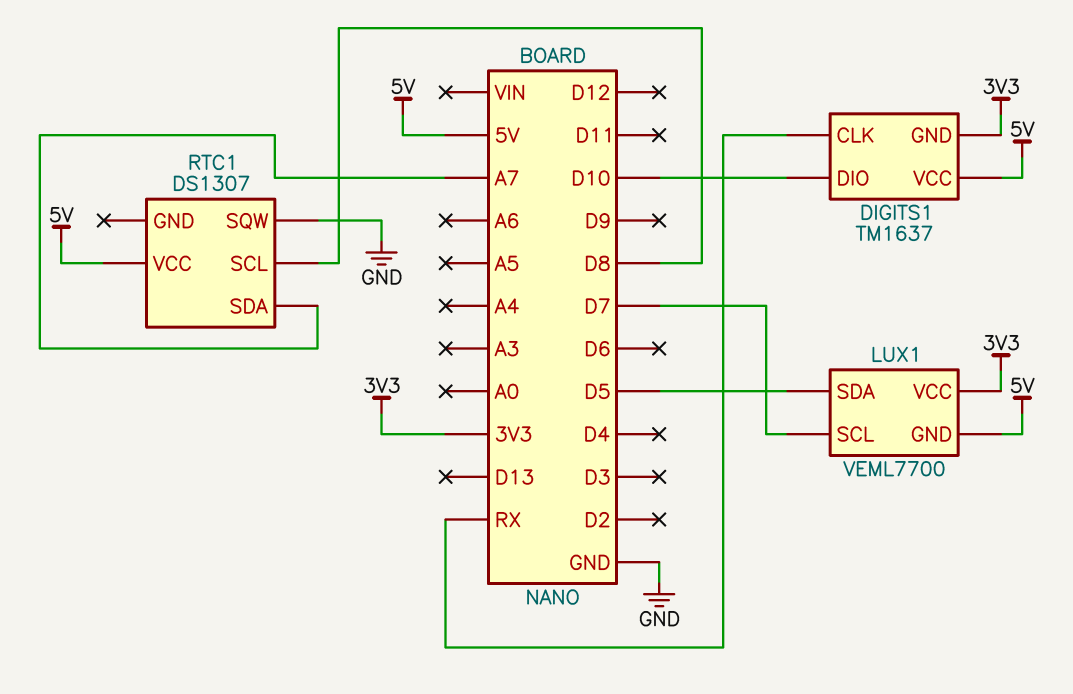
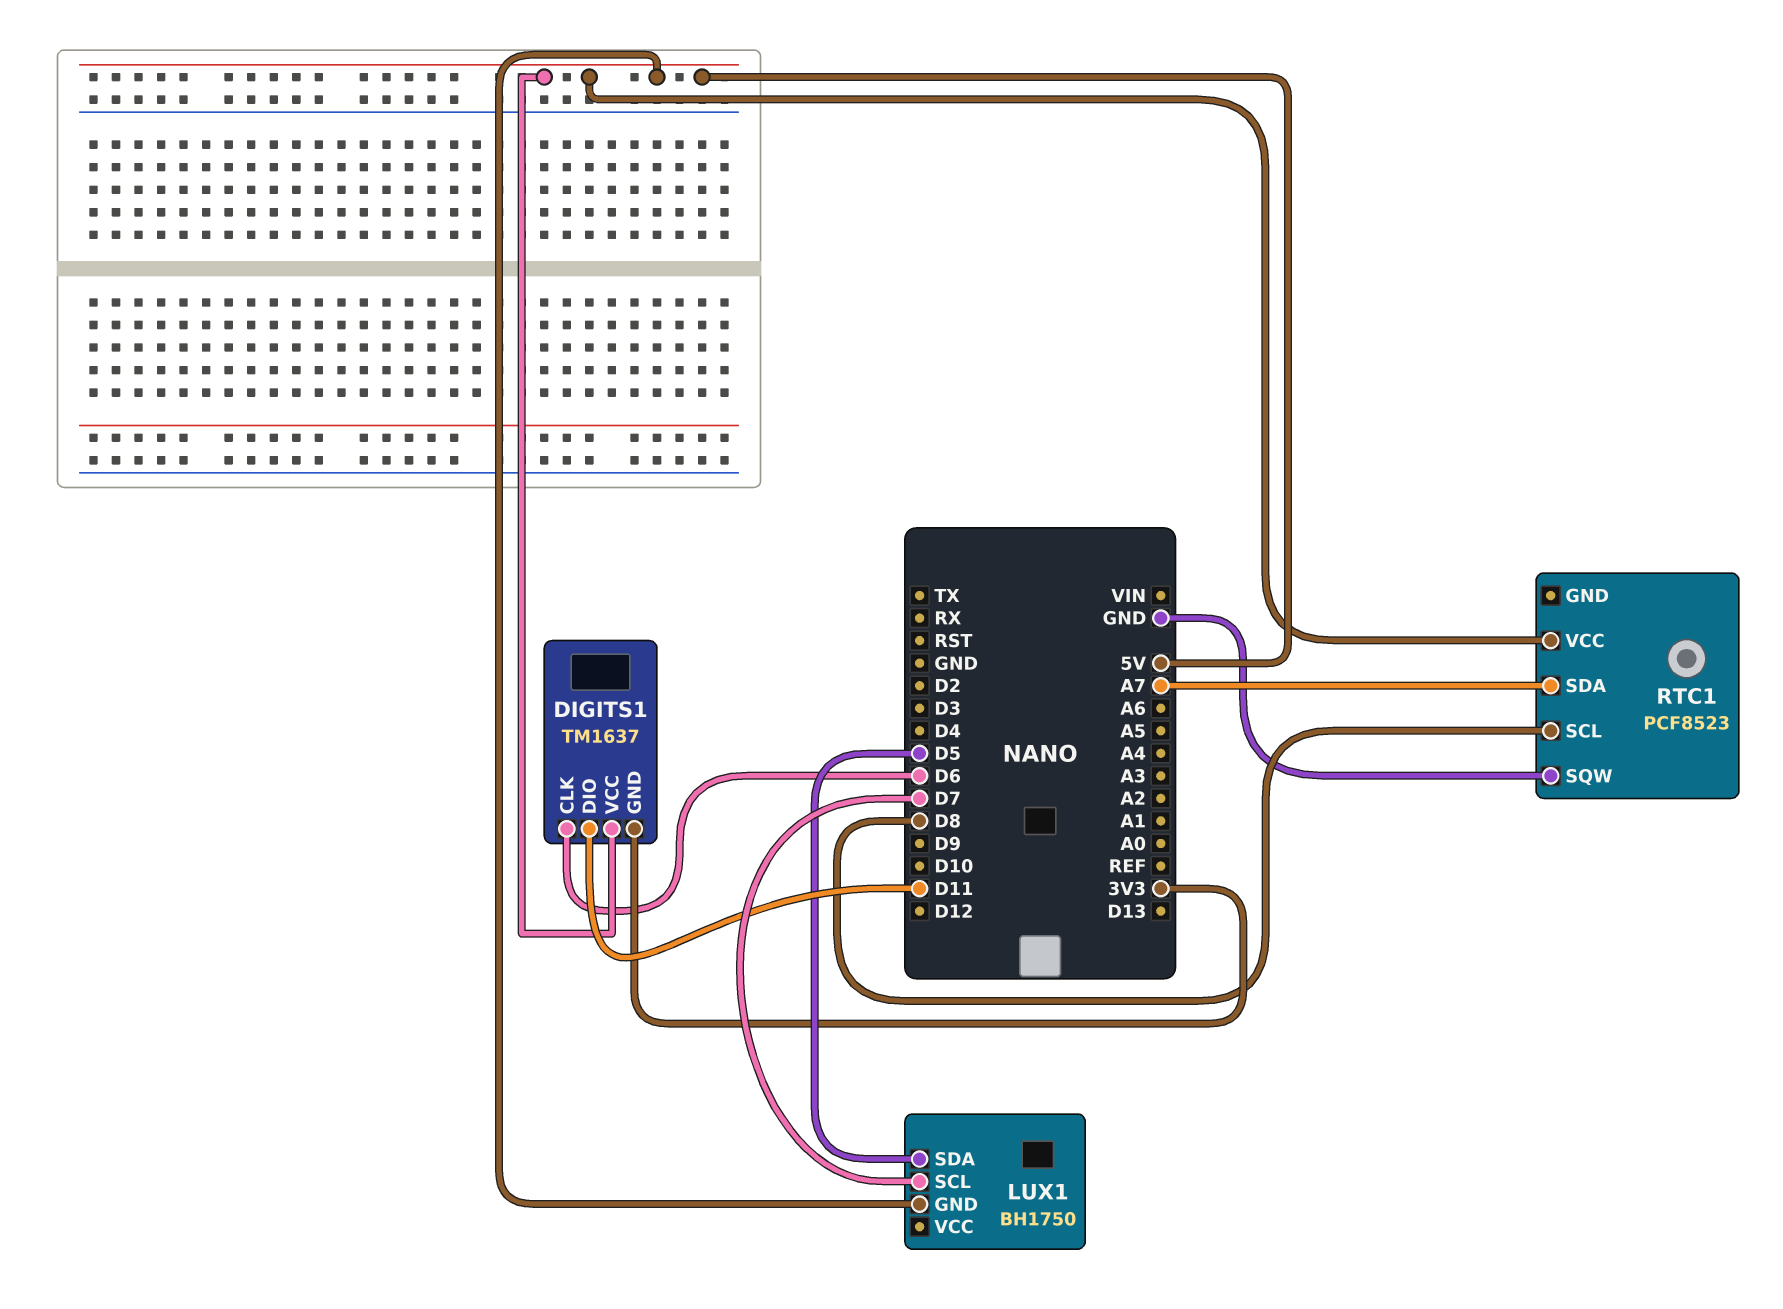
DIGITS1 pin CLK: RX -> D6
DIGITS1 pin DIO: D10 -> D11
LUX1: VEML7700 -> BH1750
LUX1 pin VCC: 3V3 -> none
RTC1: DS1307 -> PCF8523

